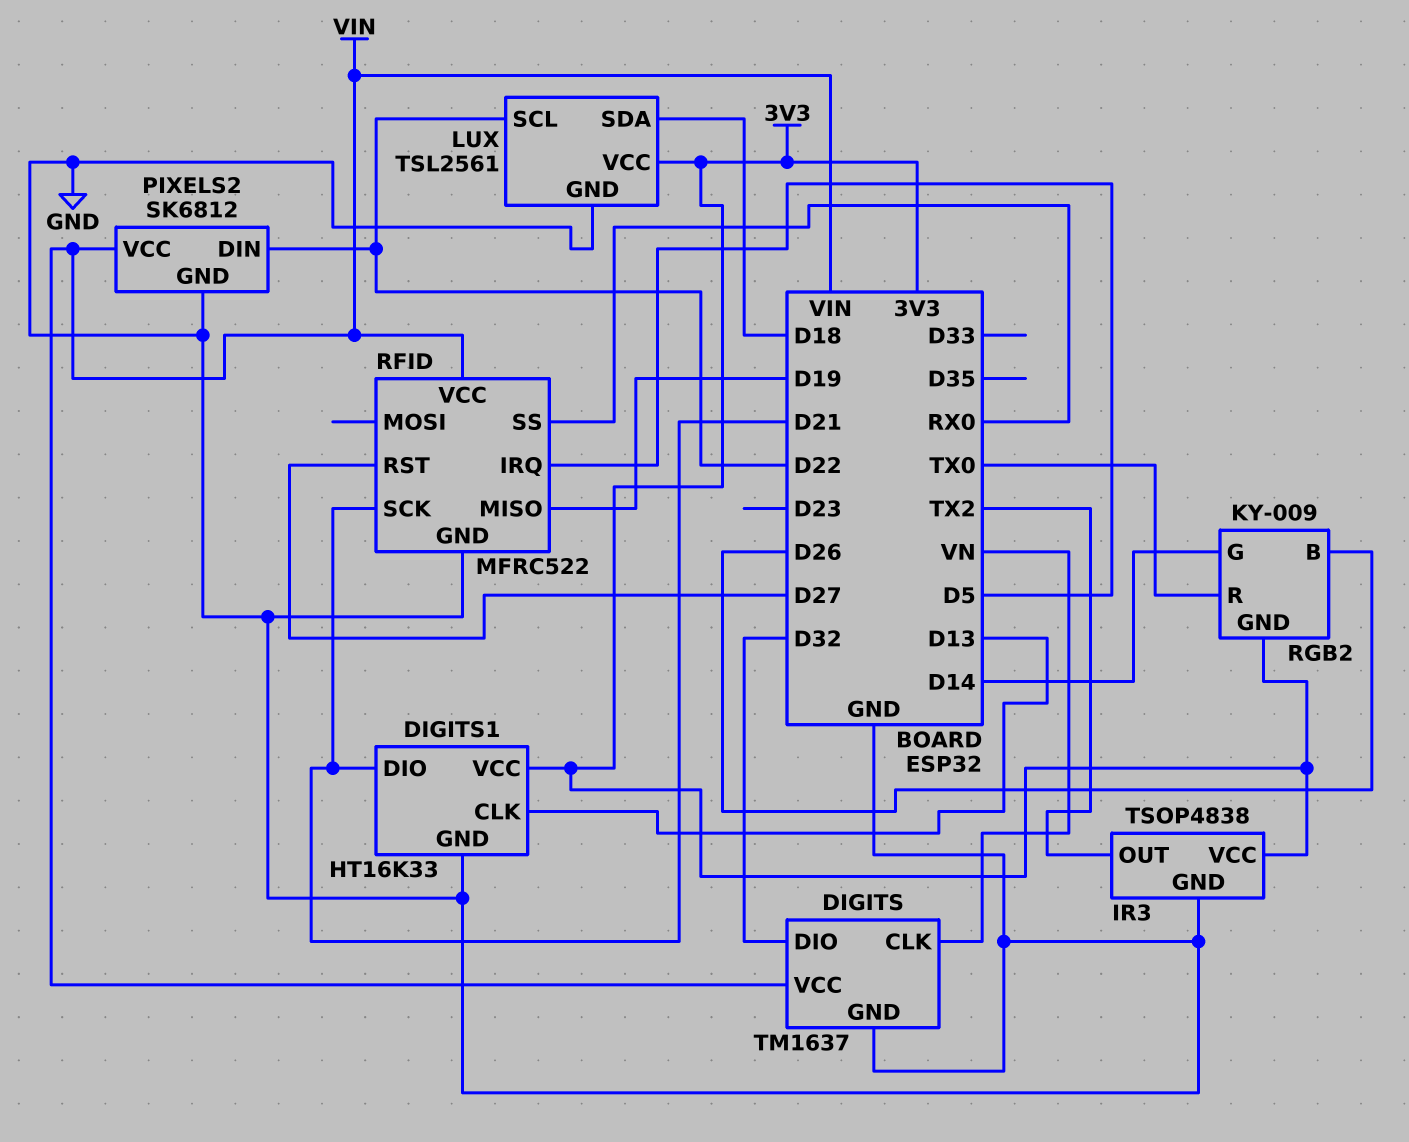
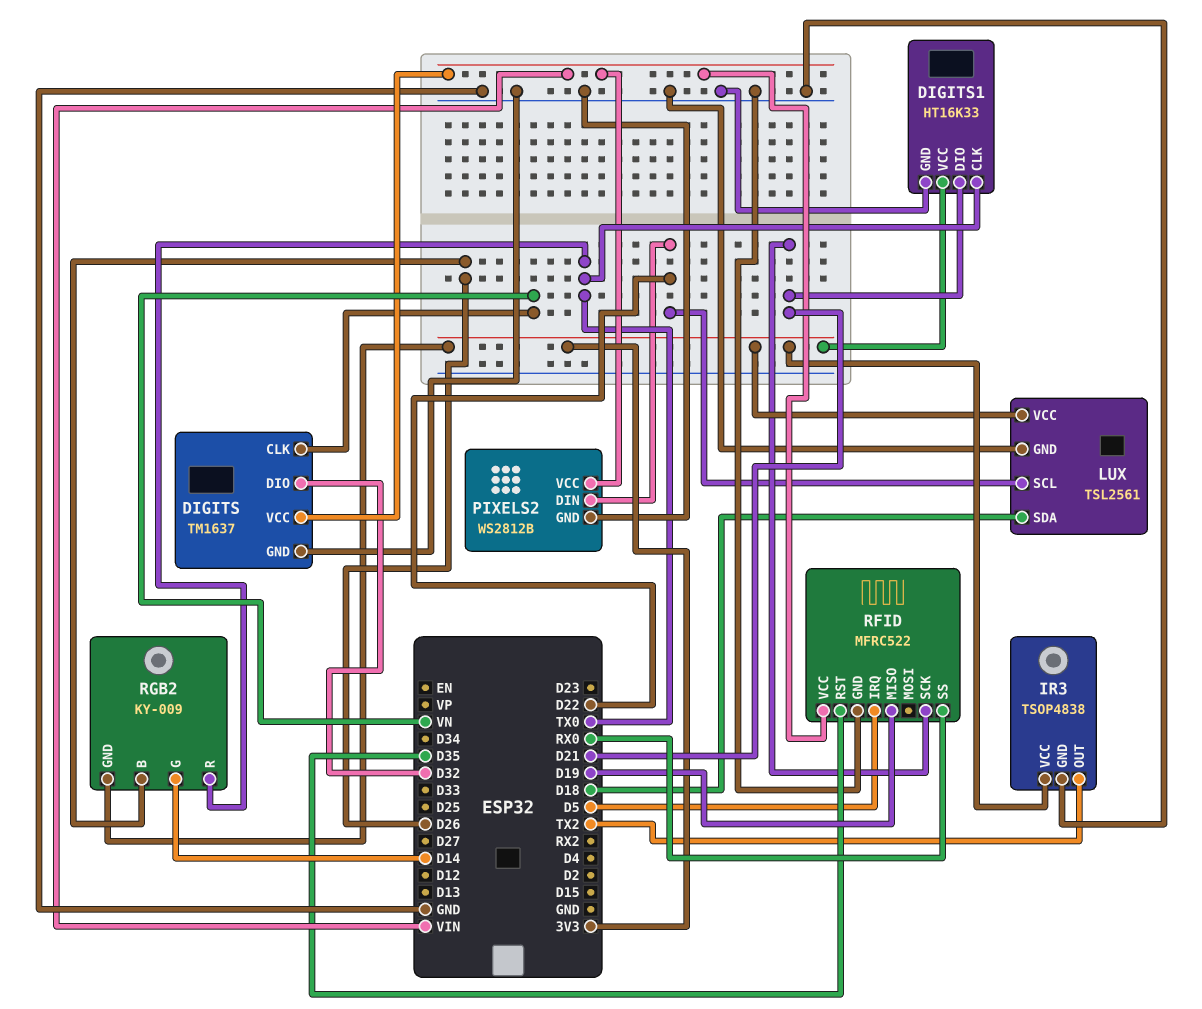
DIGITS1 pin CLK: D13 -> TX0
PIXELS2: SK6812 -> WS2812B
RFID pin RST: D27 -> D35

